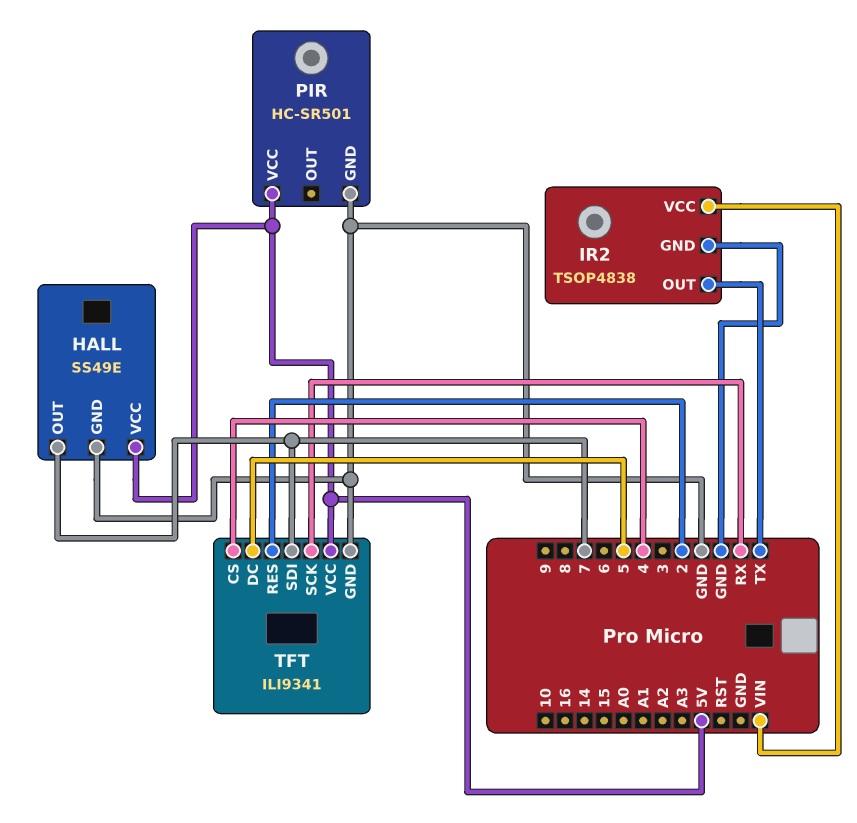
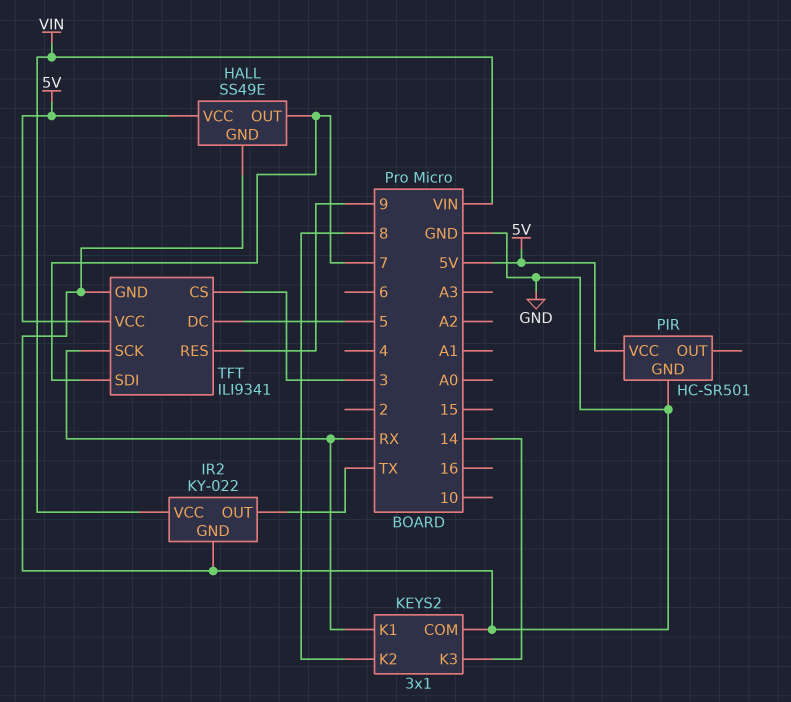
IR2: TSOP4838 -> KY-022
KEYS2: none -> 3x1
KEYS2 pin COM: none -> GND
KEYS2 pin K1: none -> RX
KEYS2 pin K2: none -> 8
KEYS2 pin K3: none -> 14
TFT pin CS: 4 -> 3
TFT pin RES: 2 -> 9

